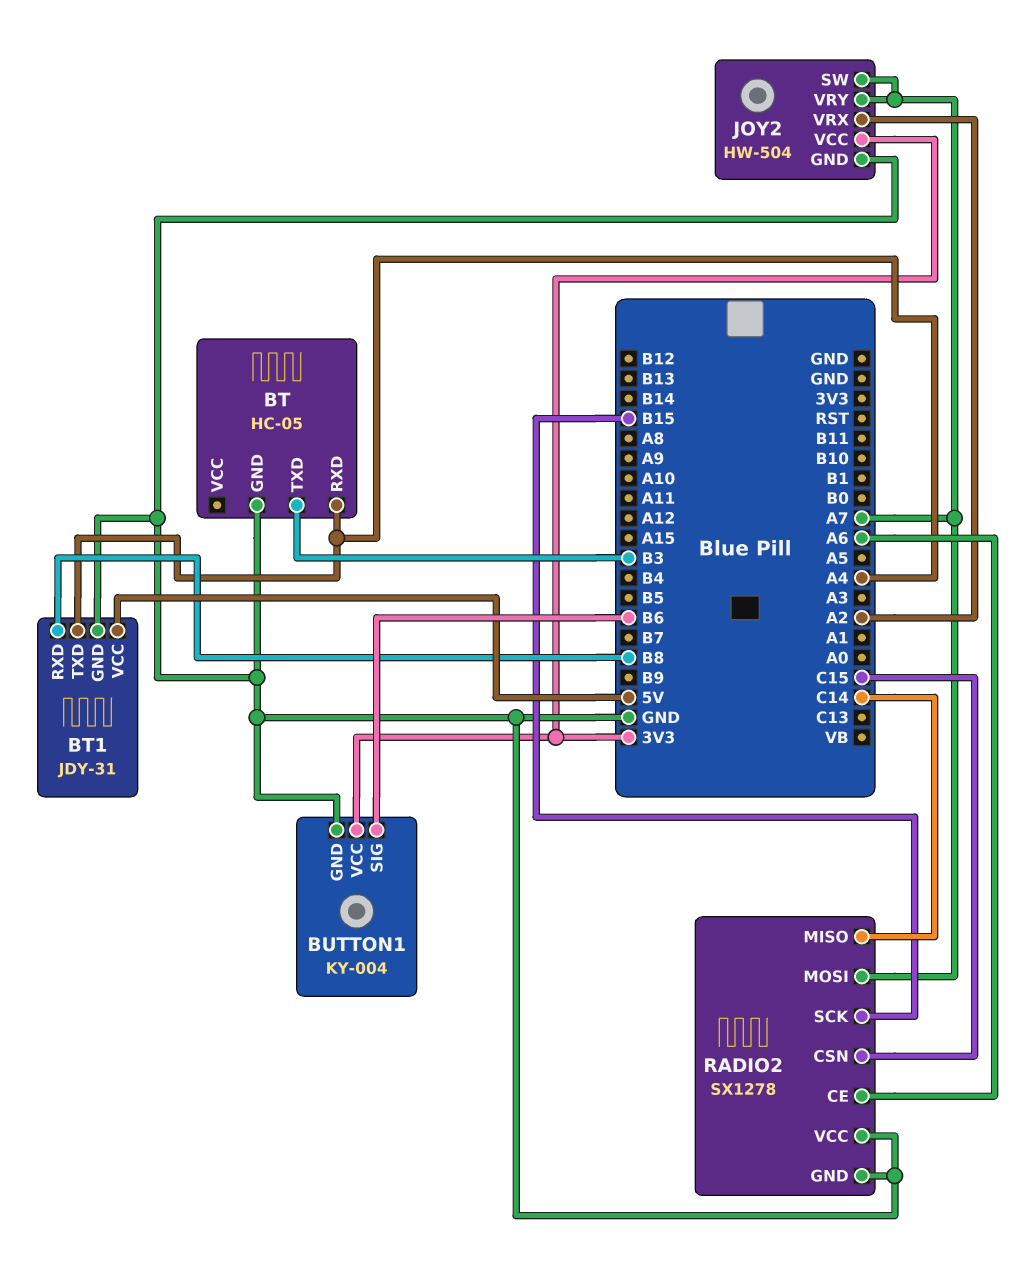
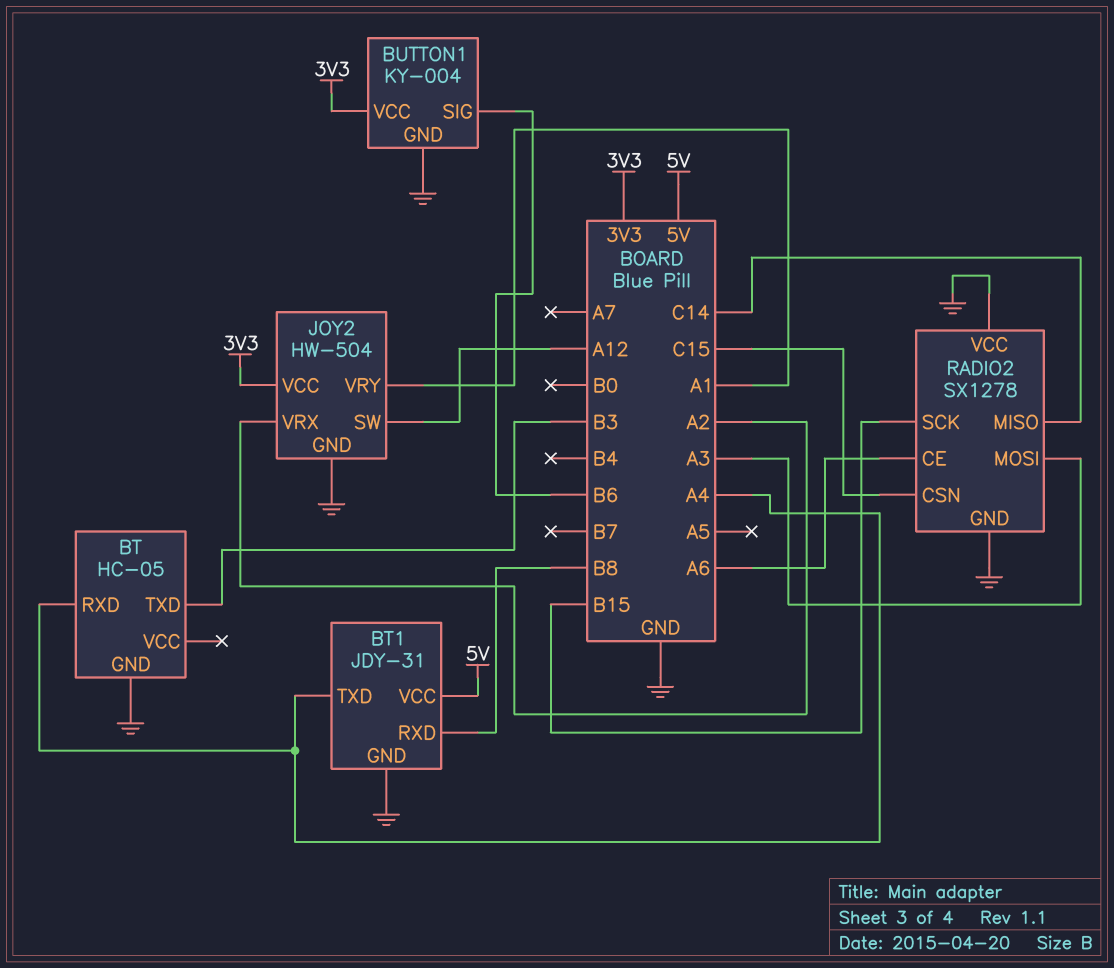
JOY2 pin SW: A7 -> A12
JOY2 pin VRY: A7 -> A1
RADIO2 pin MOSI: A7 -> A3

